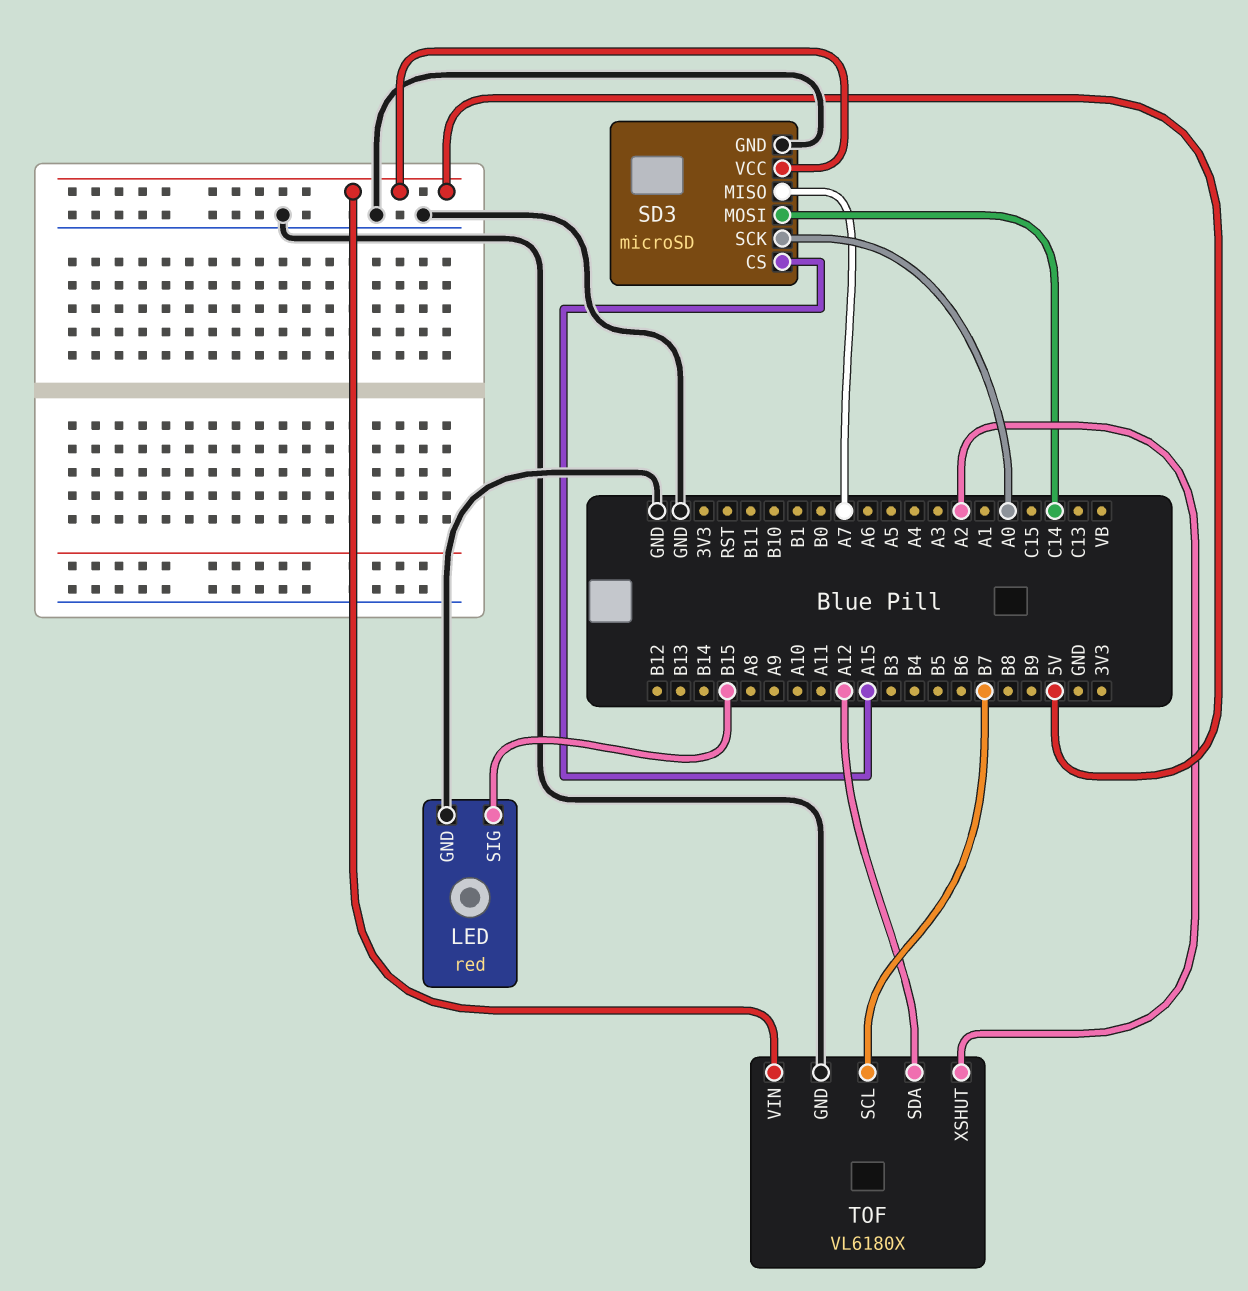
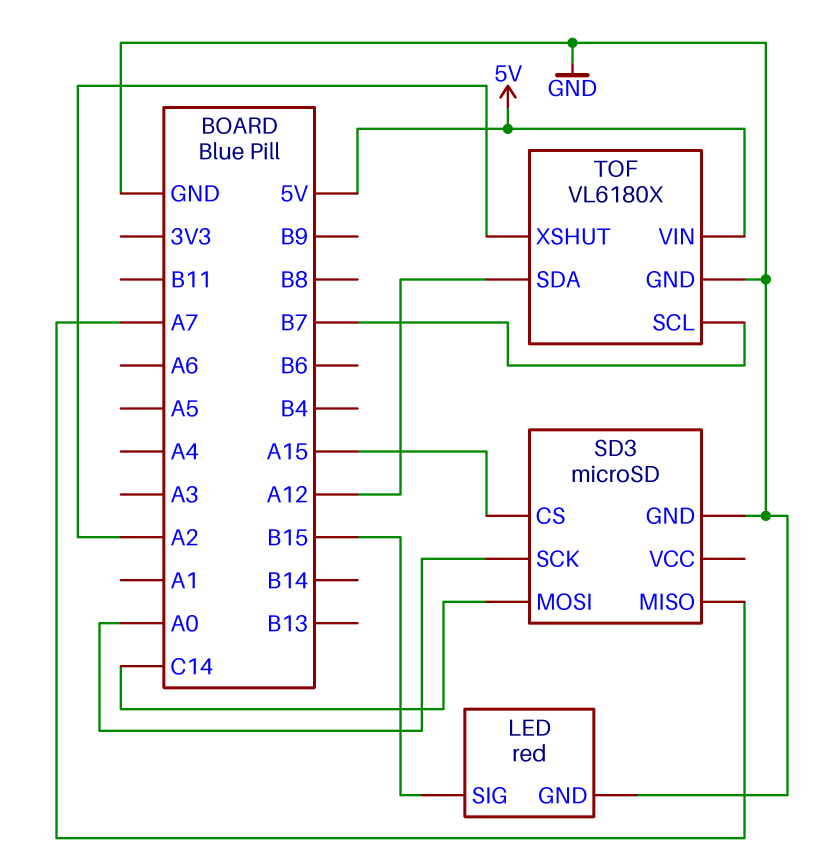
SD3 pin VCC: 5V -> none

